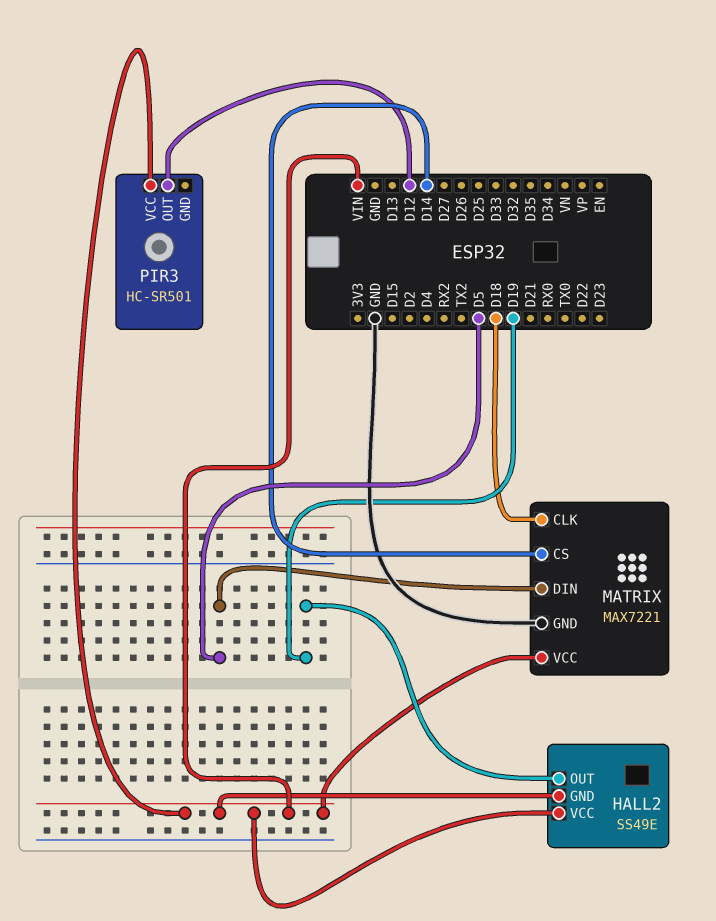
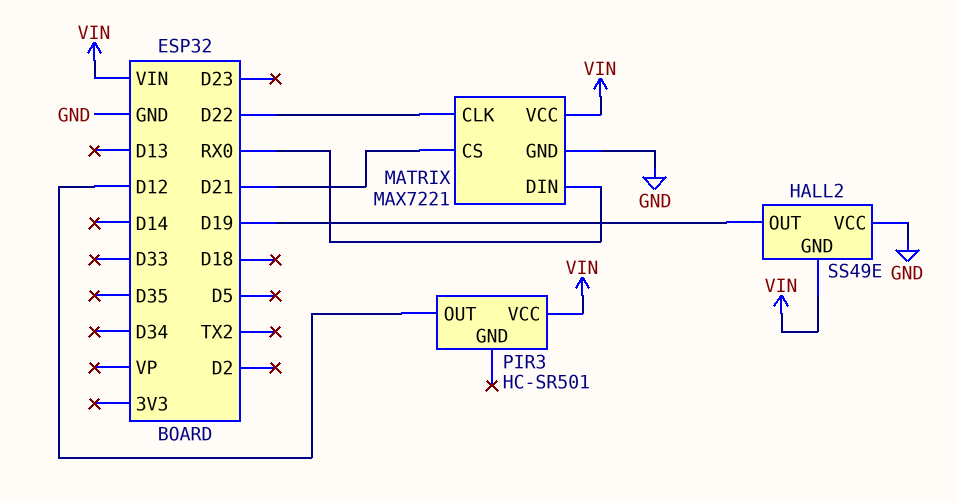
HALL2 pin VCC: VIN -> GND
MATRIX pin CLK: D18 -> D22
MATRIX pin CS: D14 -> D21
MATRIX pin DIN: D5 -> RX0

